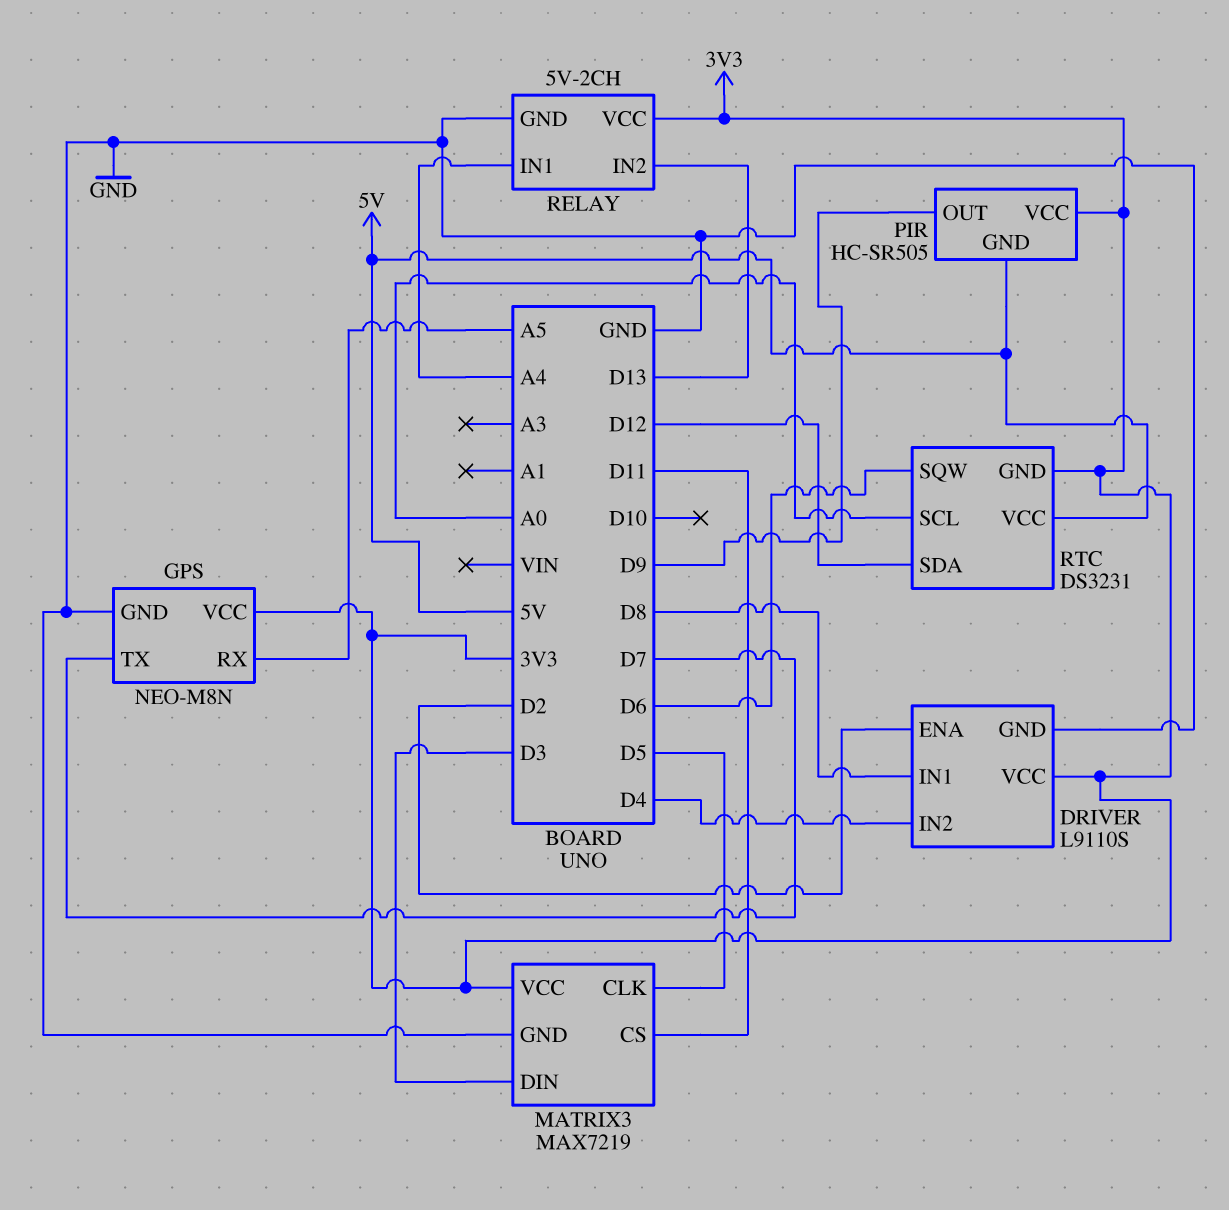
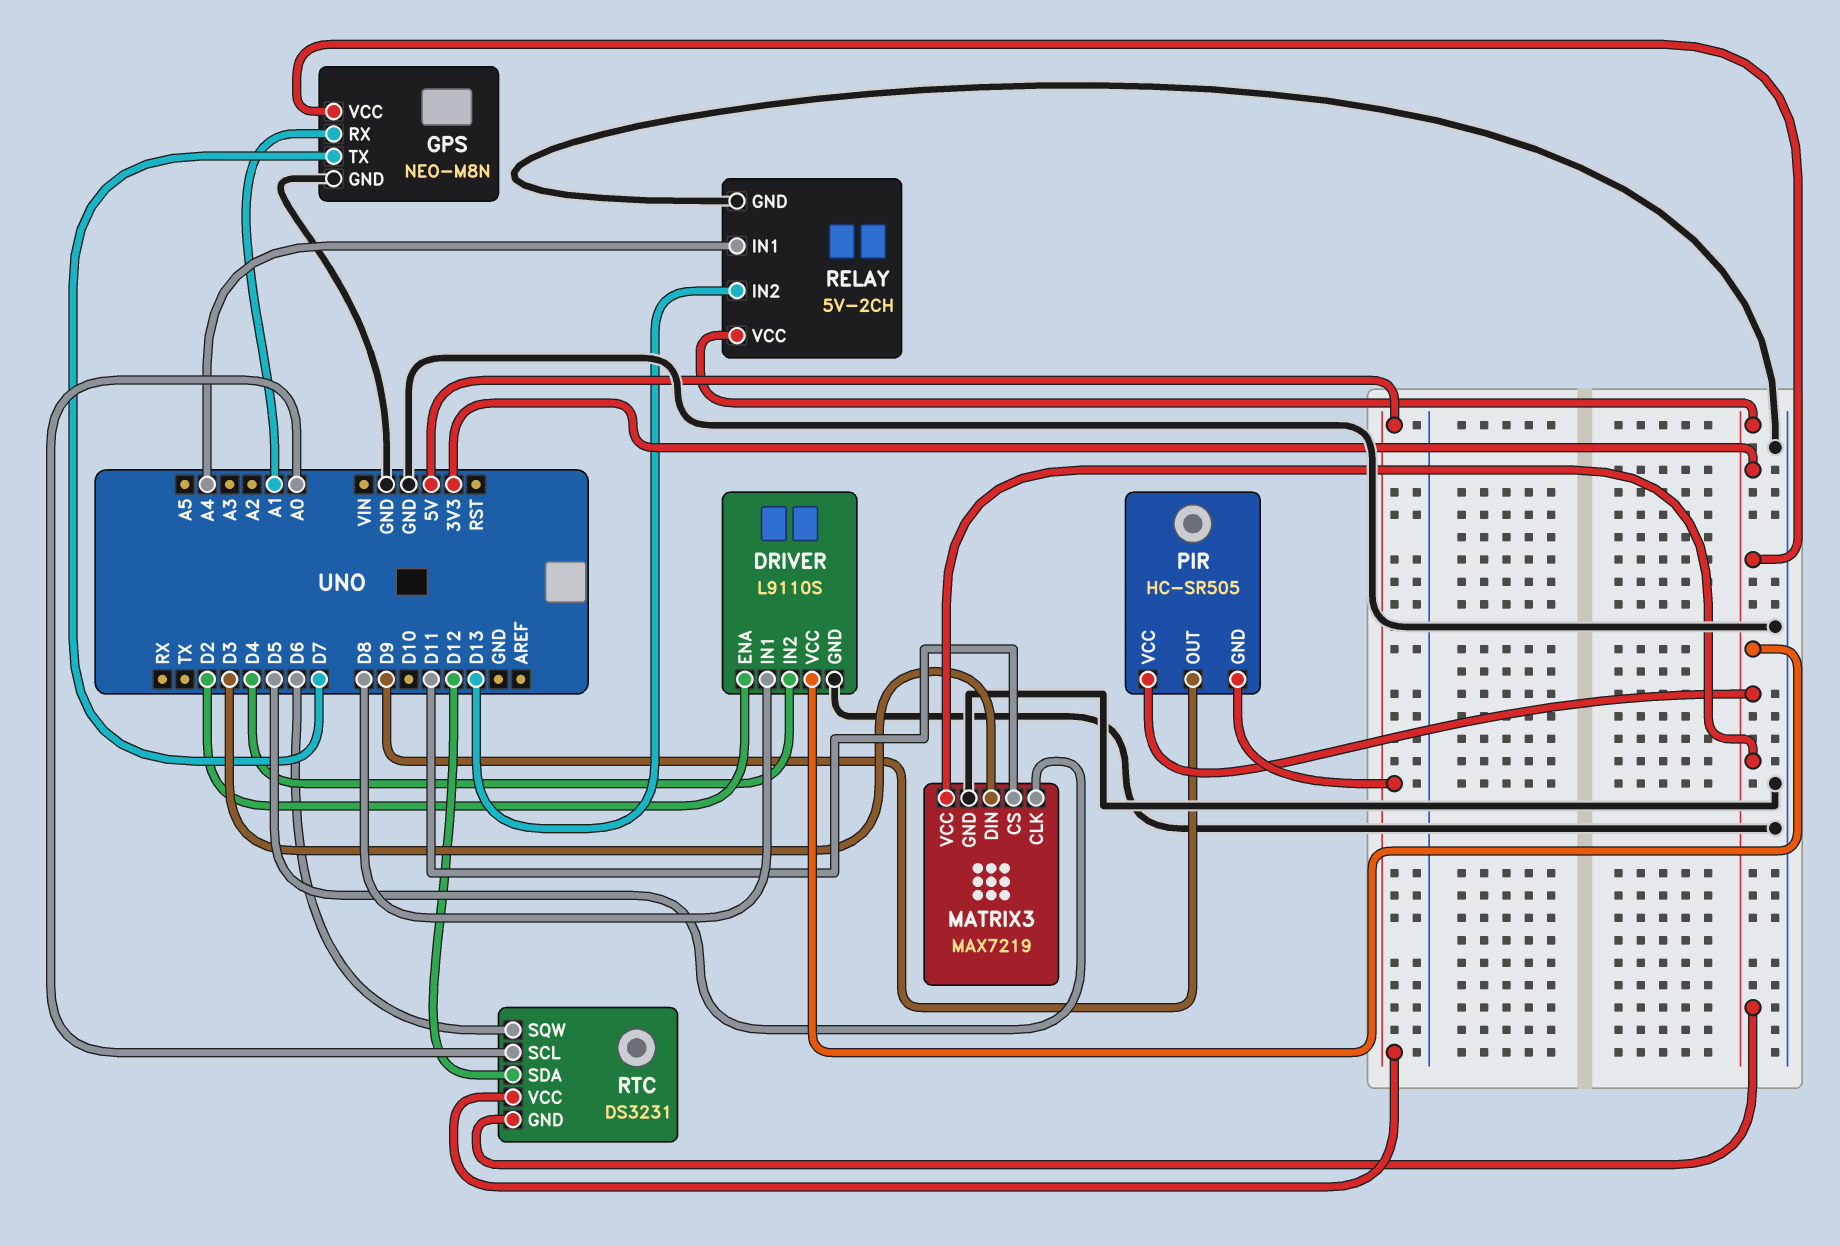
GPS pin RX: A5 -> A1

